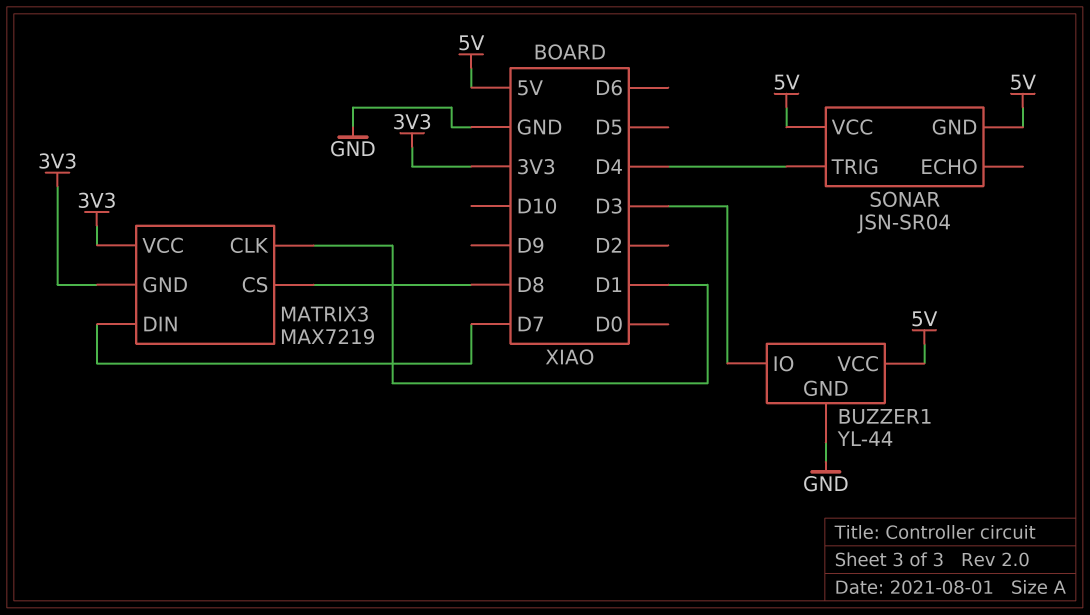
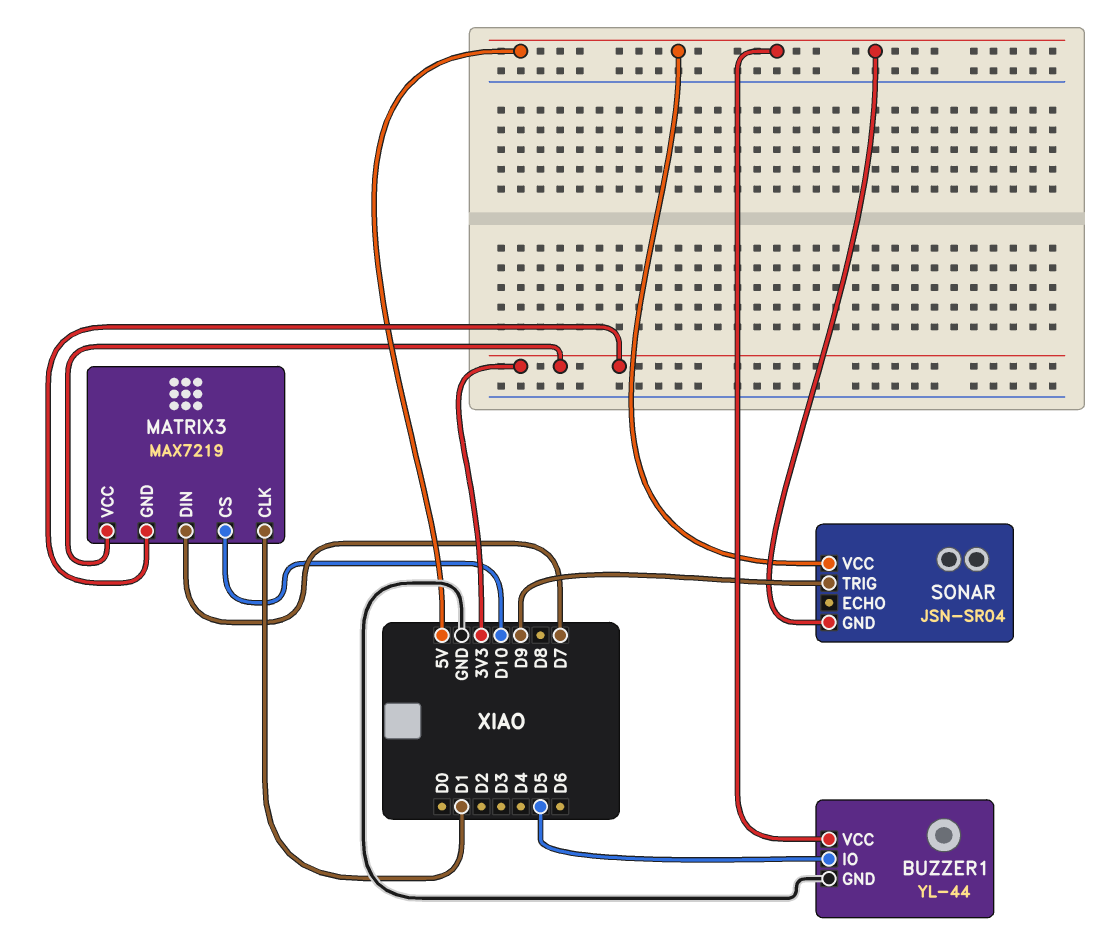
BUZZER1 pin IO: D3 -> D5
MATRIX3 pin CS: D8 -> D10
SONAR pin TRIG: D4 -> D9

